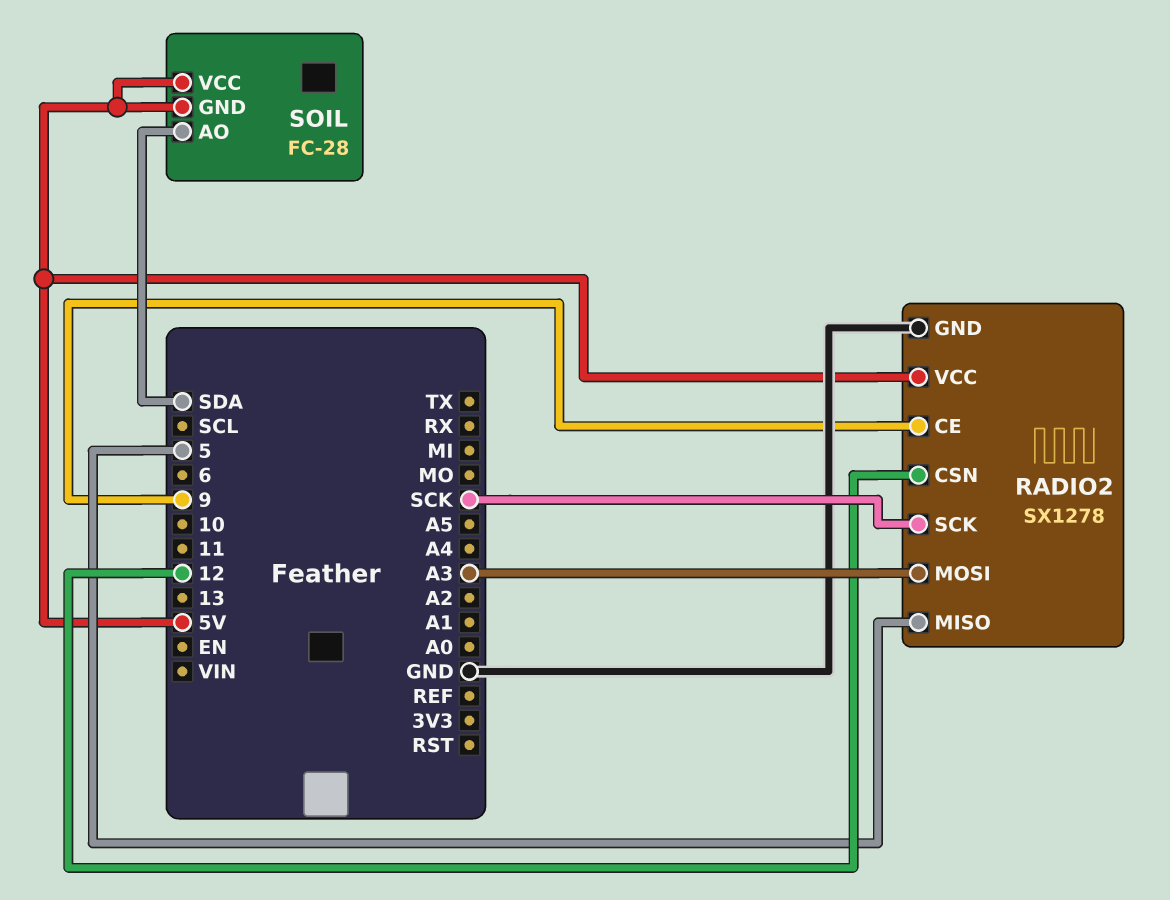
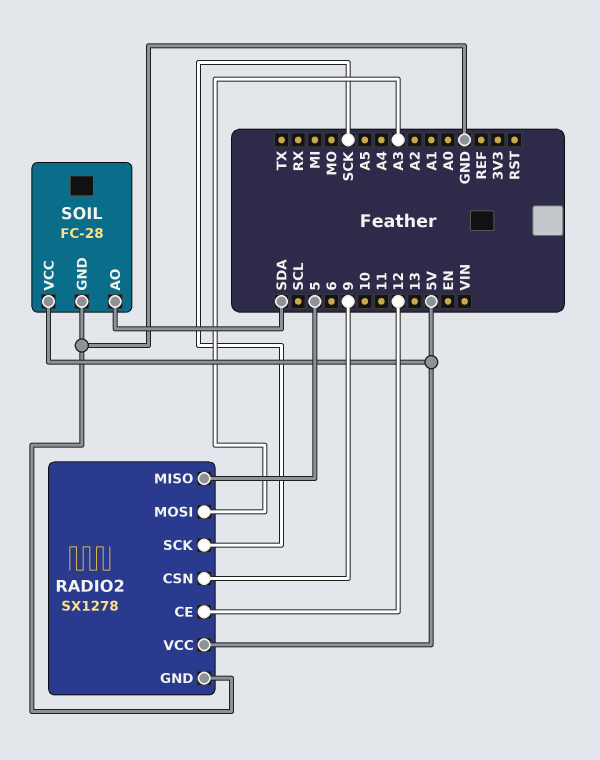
RADIO2 pin CE: 9 -> 12
RADIO2 pin CSN: 12 -> 9
SOIL pin GND: 5V -> GND

